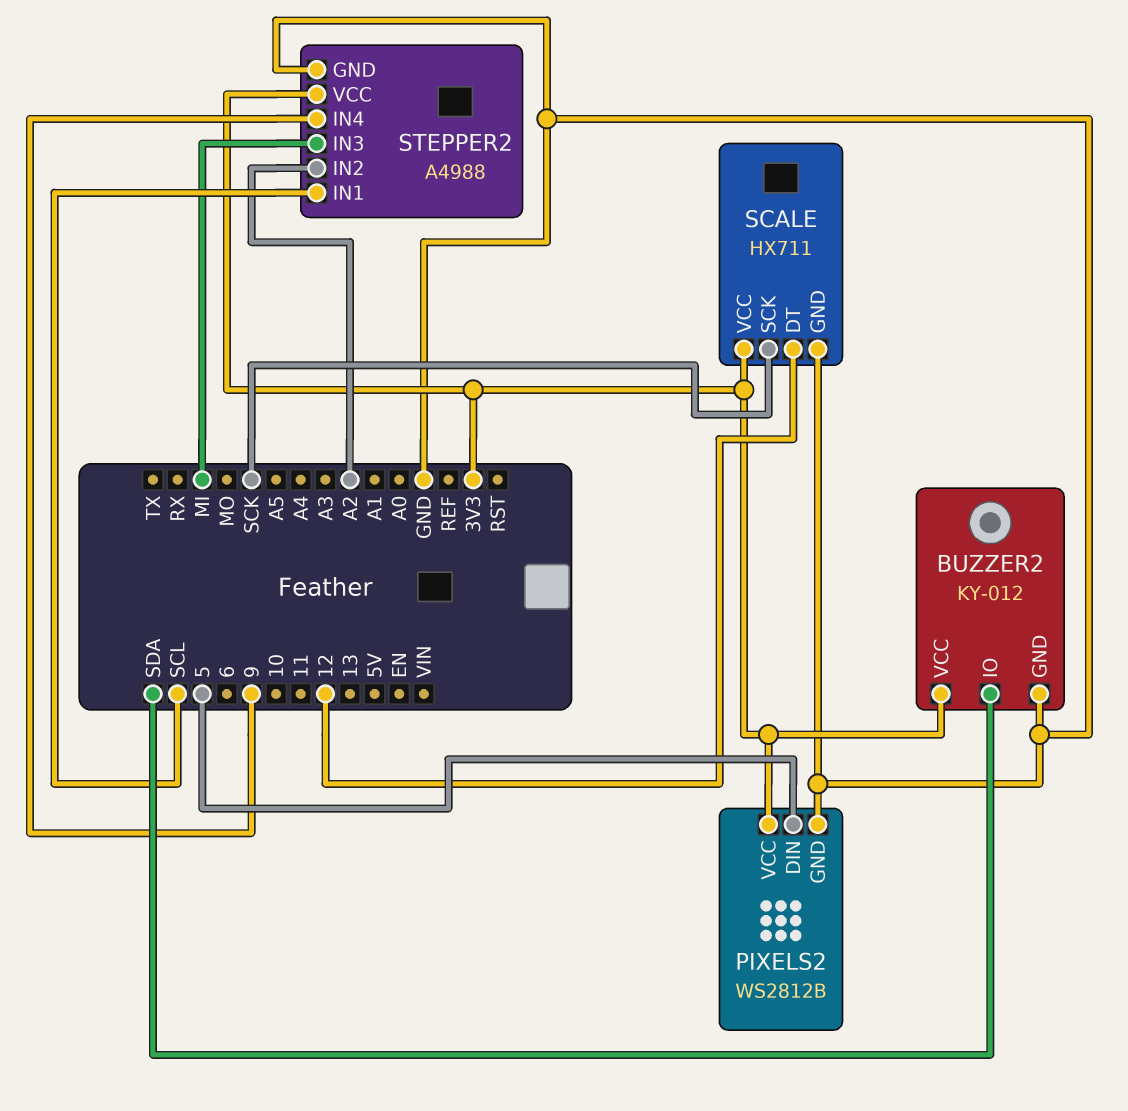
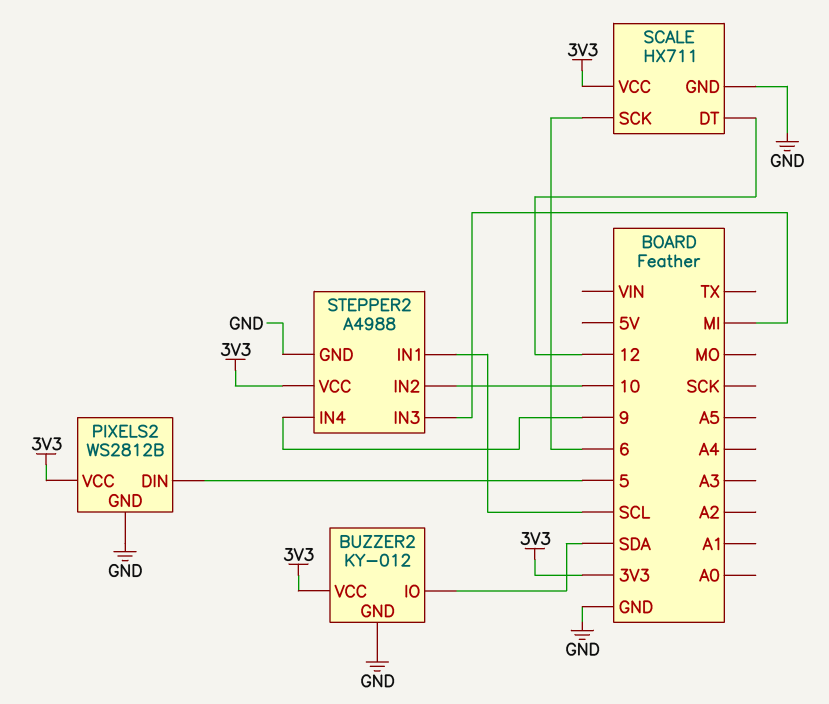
SCALE pin SCK: SCK -> 6
STEPPER2 pin IN2: A2 -> 10

